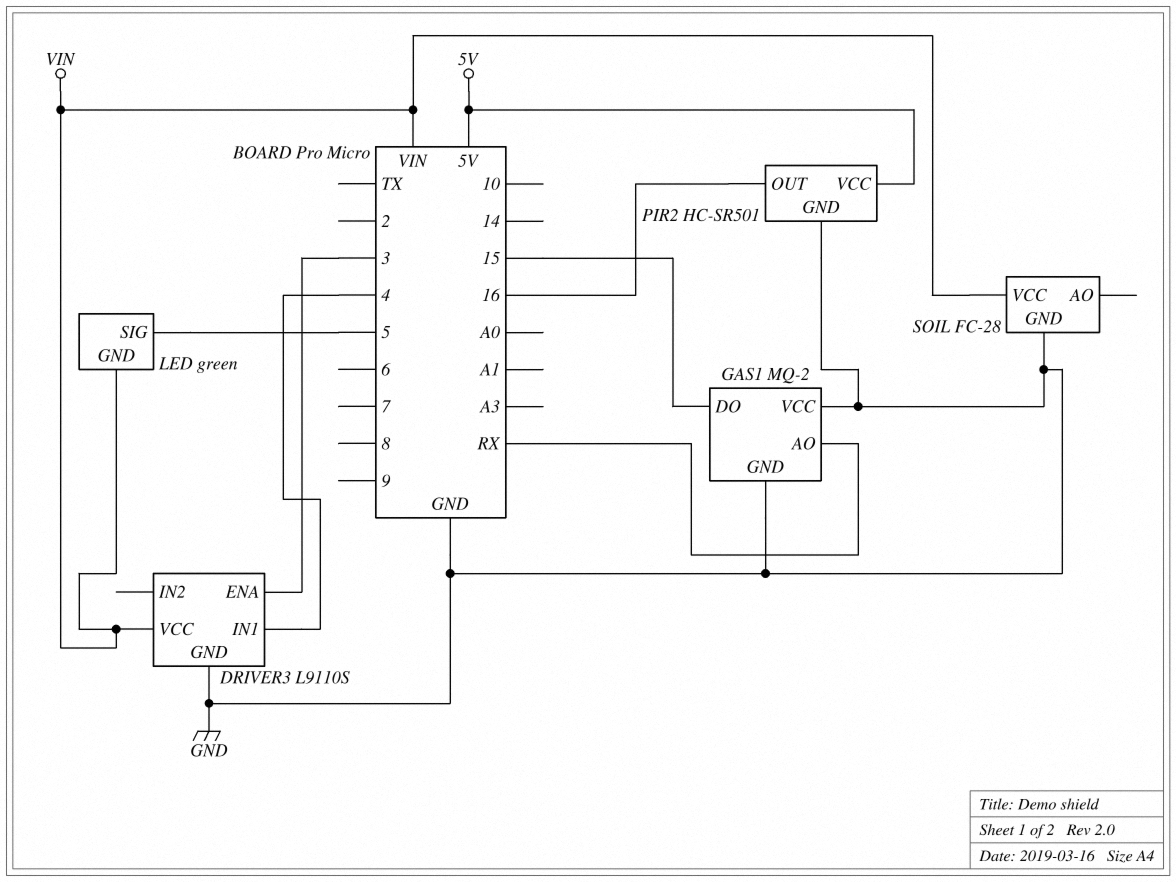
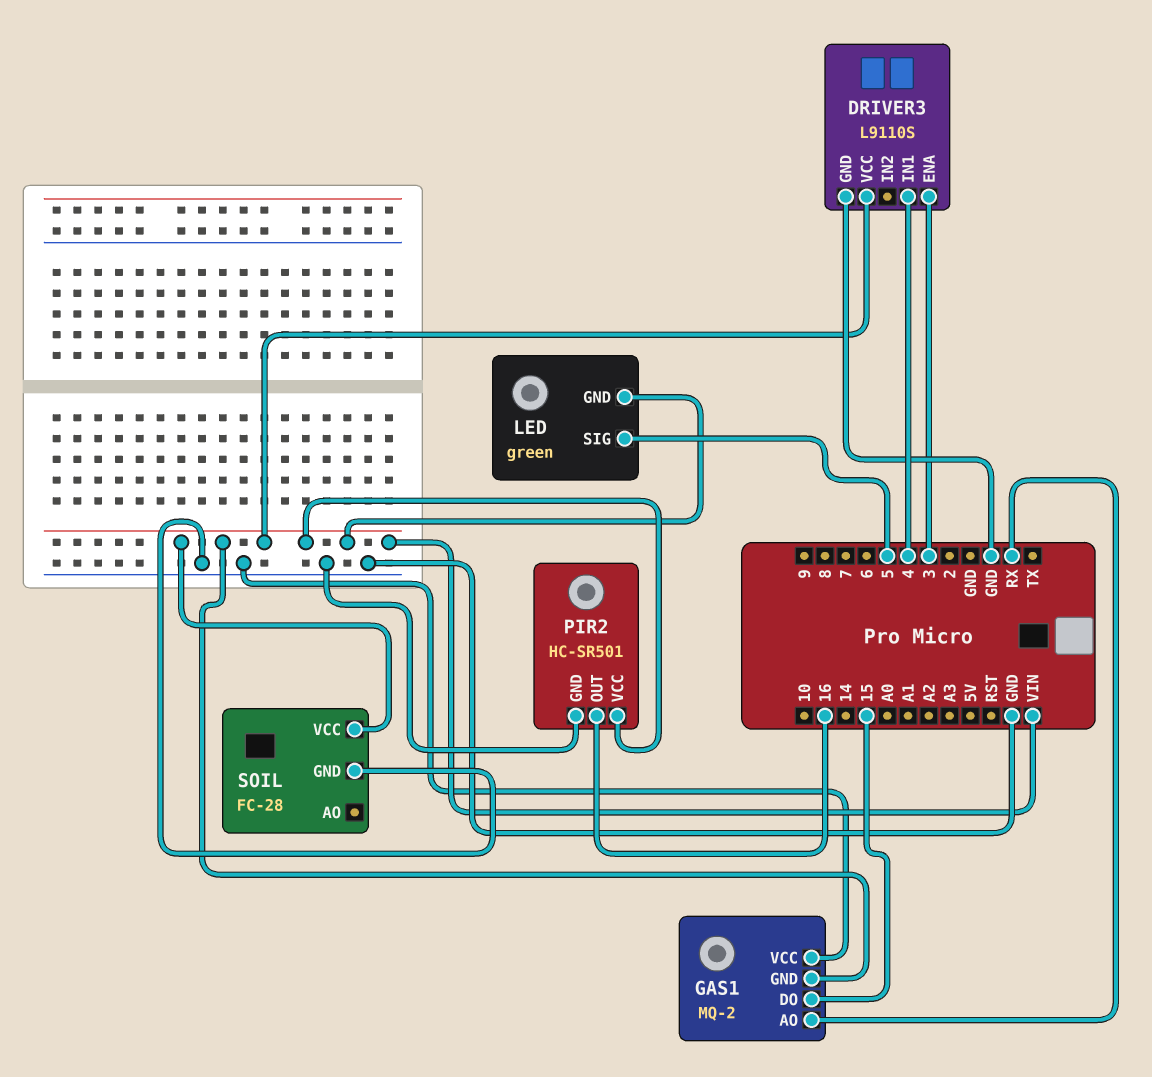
GAS1 pin GND: GND -> VIN
PIR2 pin VCC: 5V -> VIN

